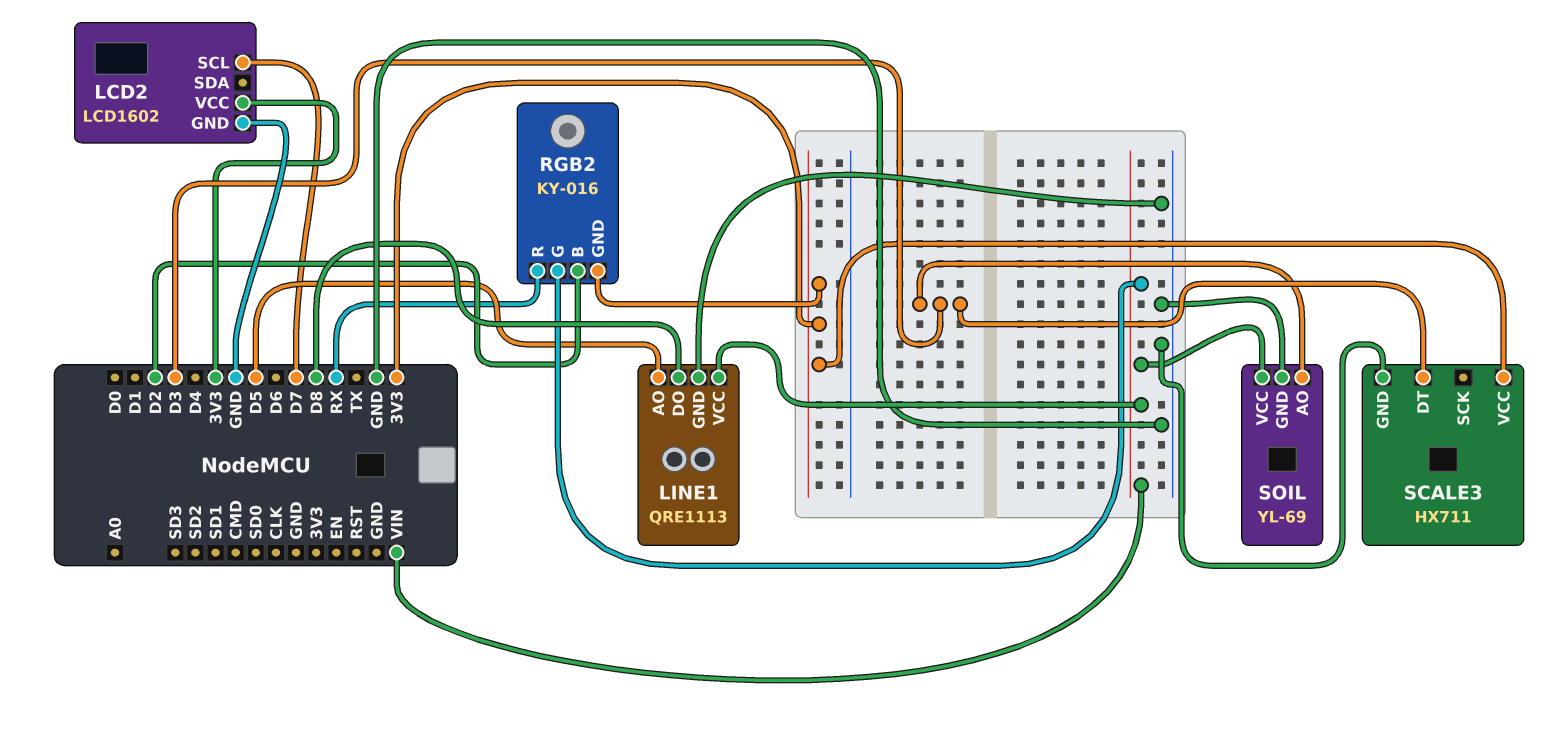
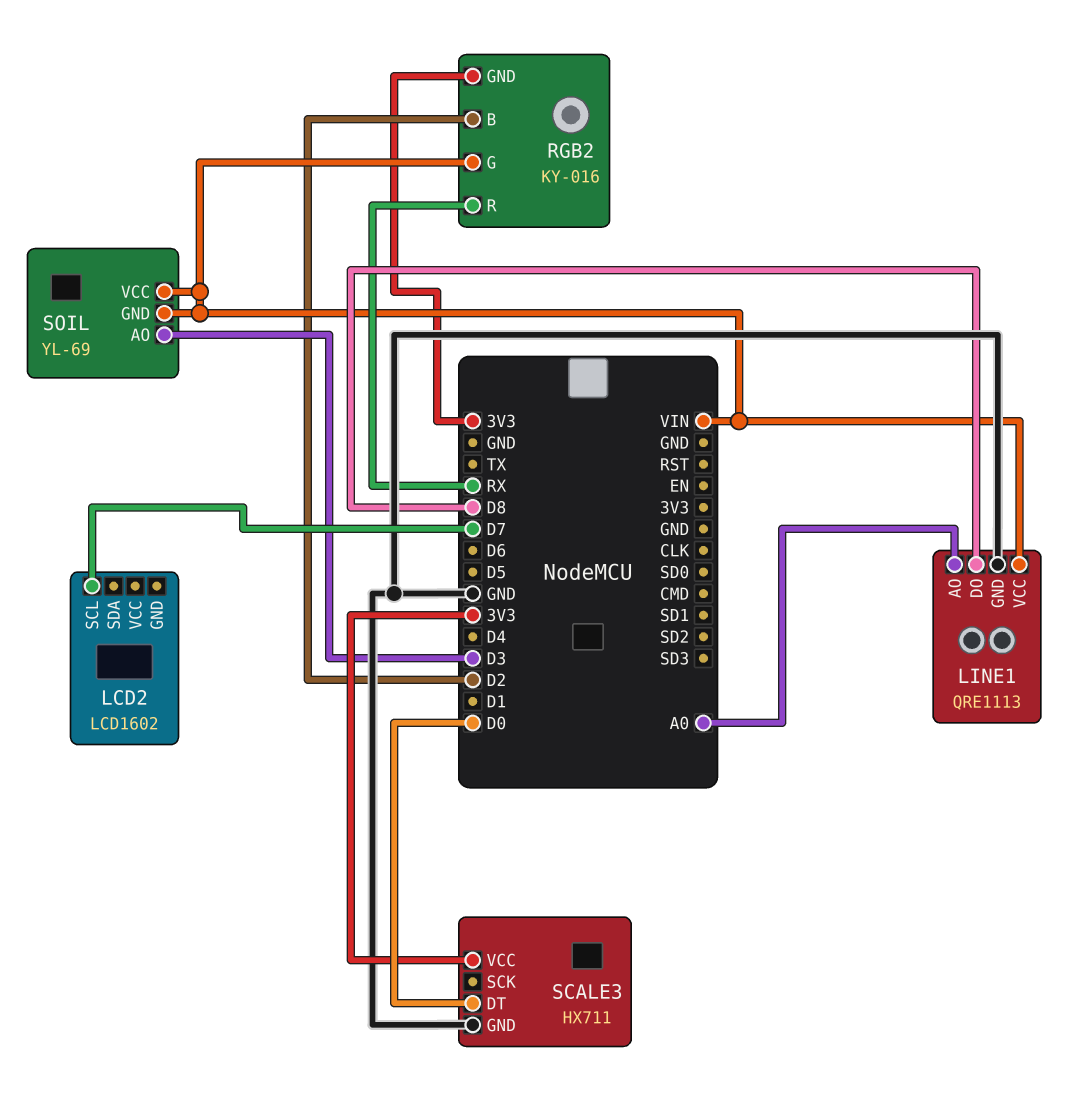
LCD2 pin GND: GND -> none
LCD2 pin VCC: 3V3 -> none
LINE1 pin AO: D5 -> A0
SCALE3 pin DT: D3 -> D0
SOIL pin GND: GND -> VIN

